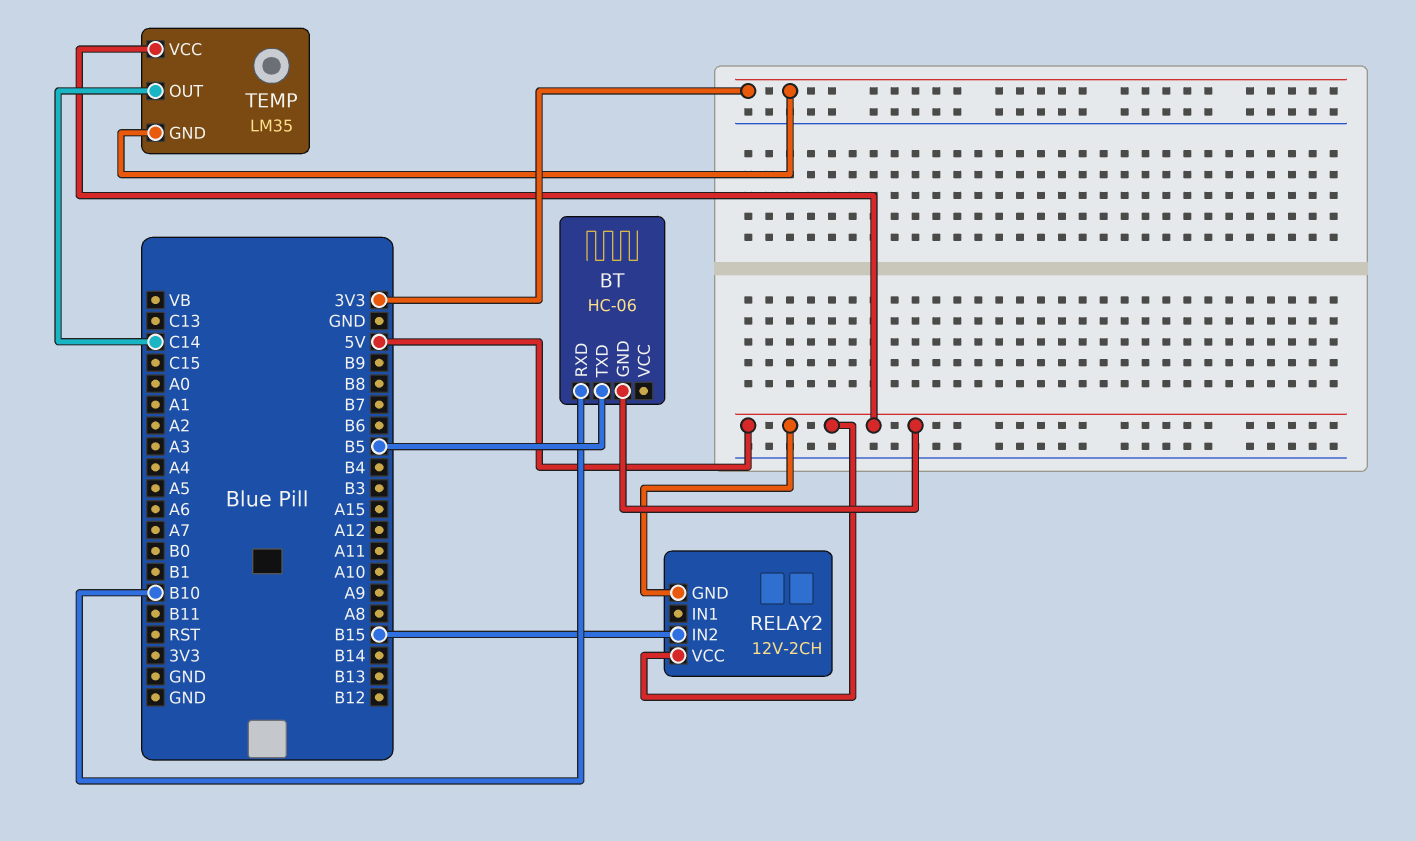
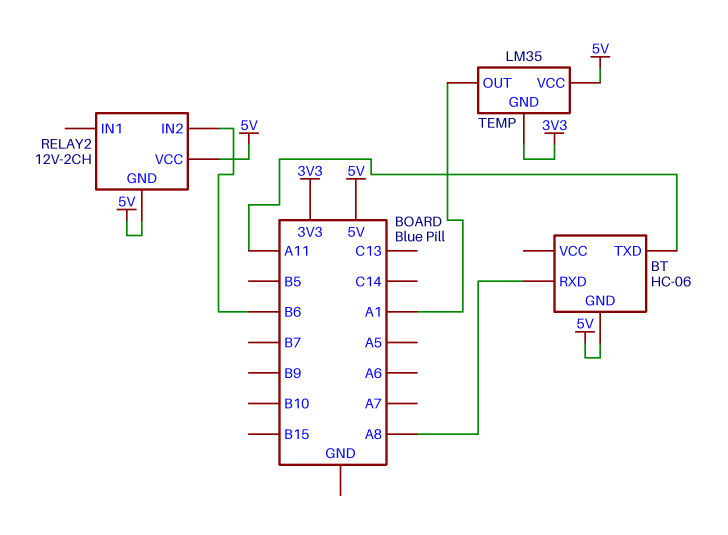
BT pin RXD: B10 -> A8
BT pin TXD: B5 -> A11
RELAY2 pin IN2: B15 -> B6
TEMP pin OUT: C14 -> A1

